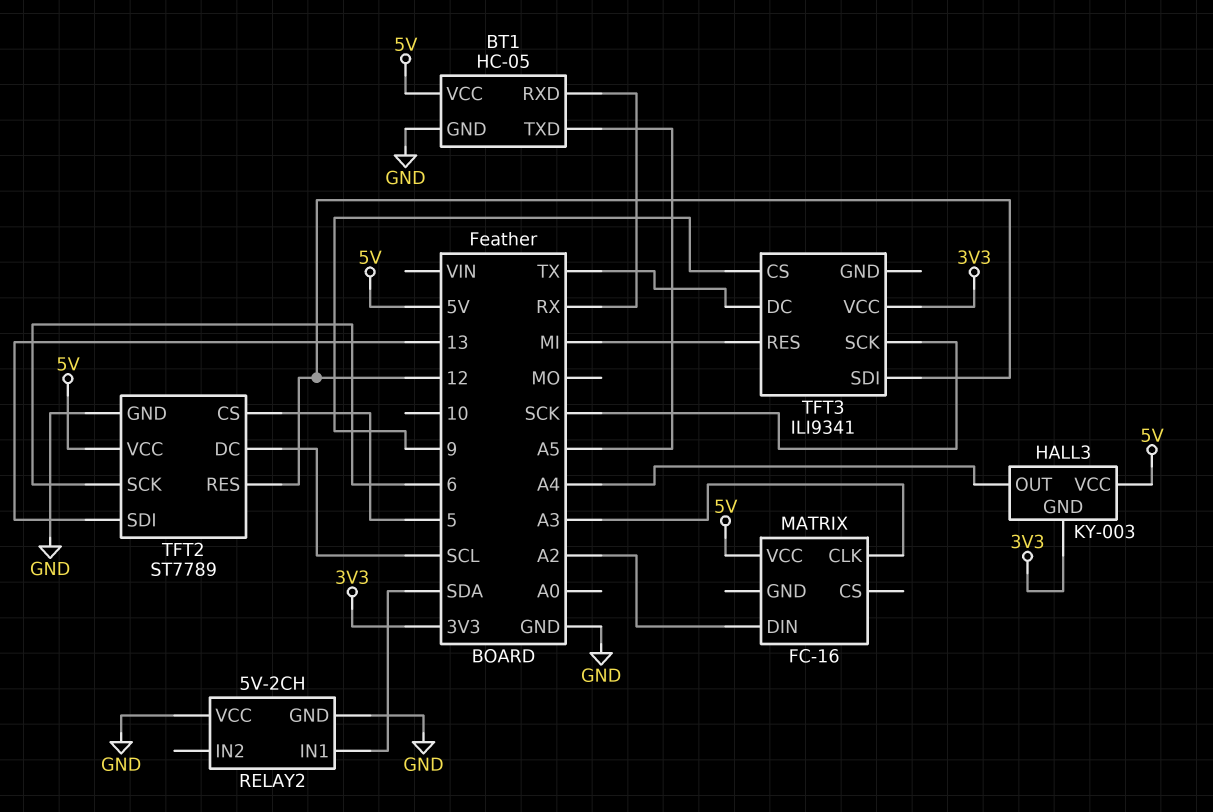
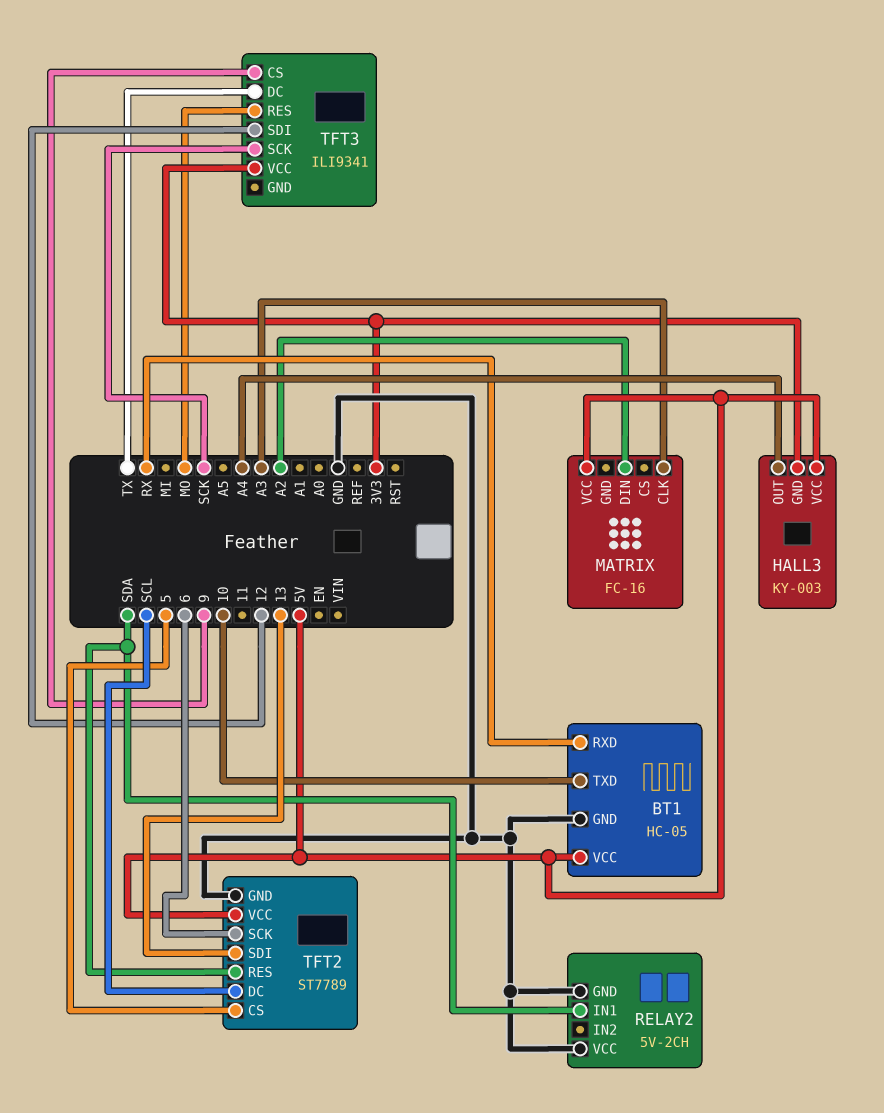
BT1 pin TXD: A5 -> 10
TFT2 pin RES: 12 -> SDA
TFT3 pin RES: MI -> MO

